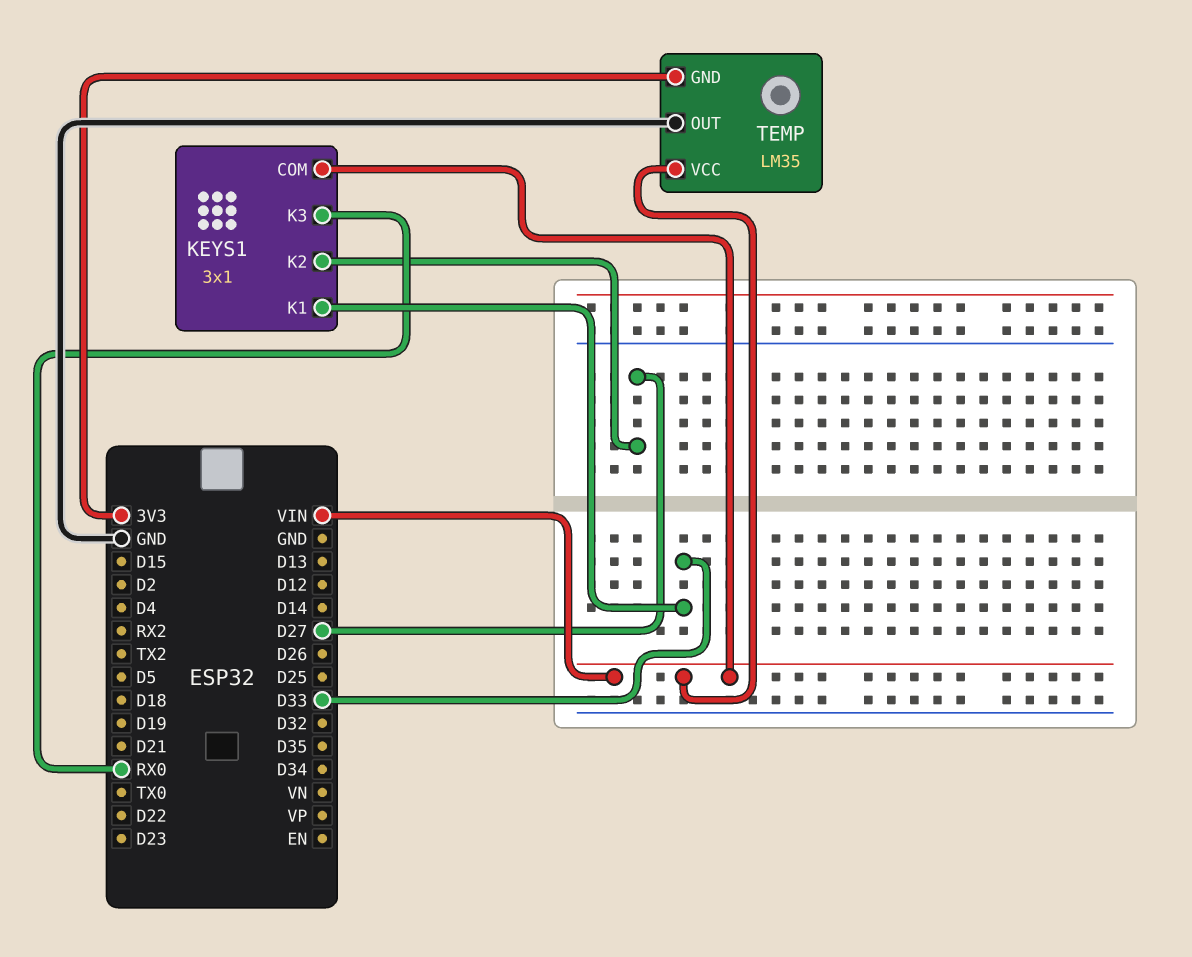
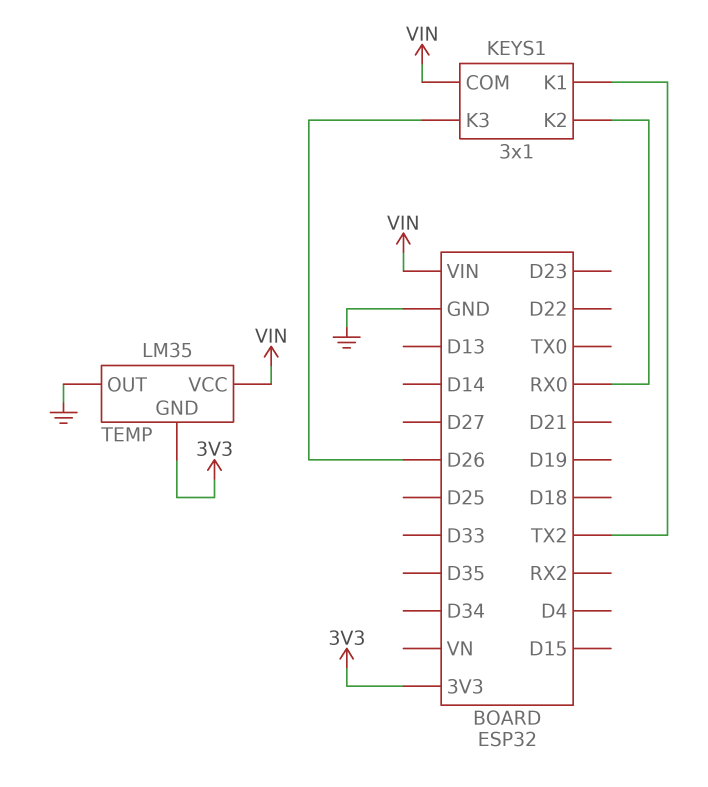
KEYS1 pin K1: D33 -> TX2
KEYS1 pin K2: D27 -> RX0
KEYS1 pin K3: RX0 -> D26

